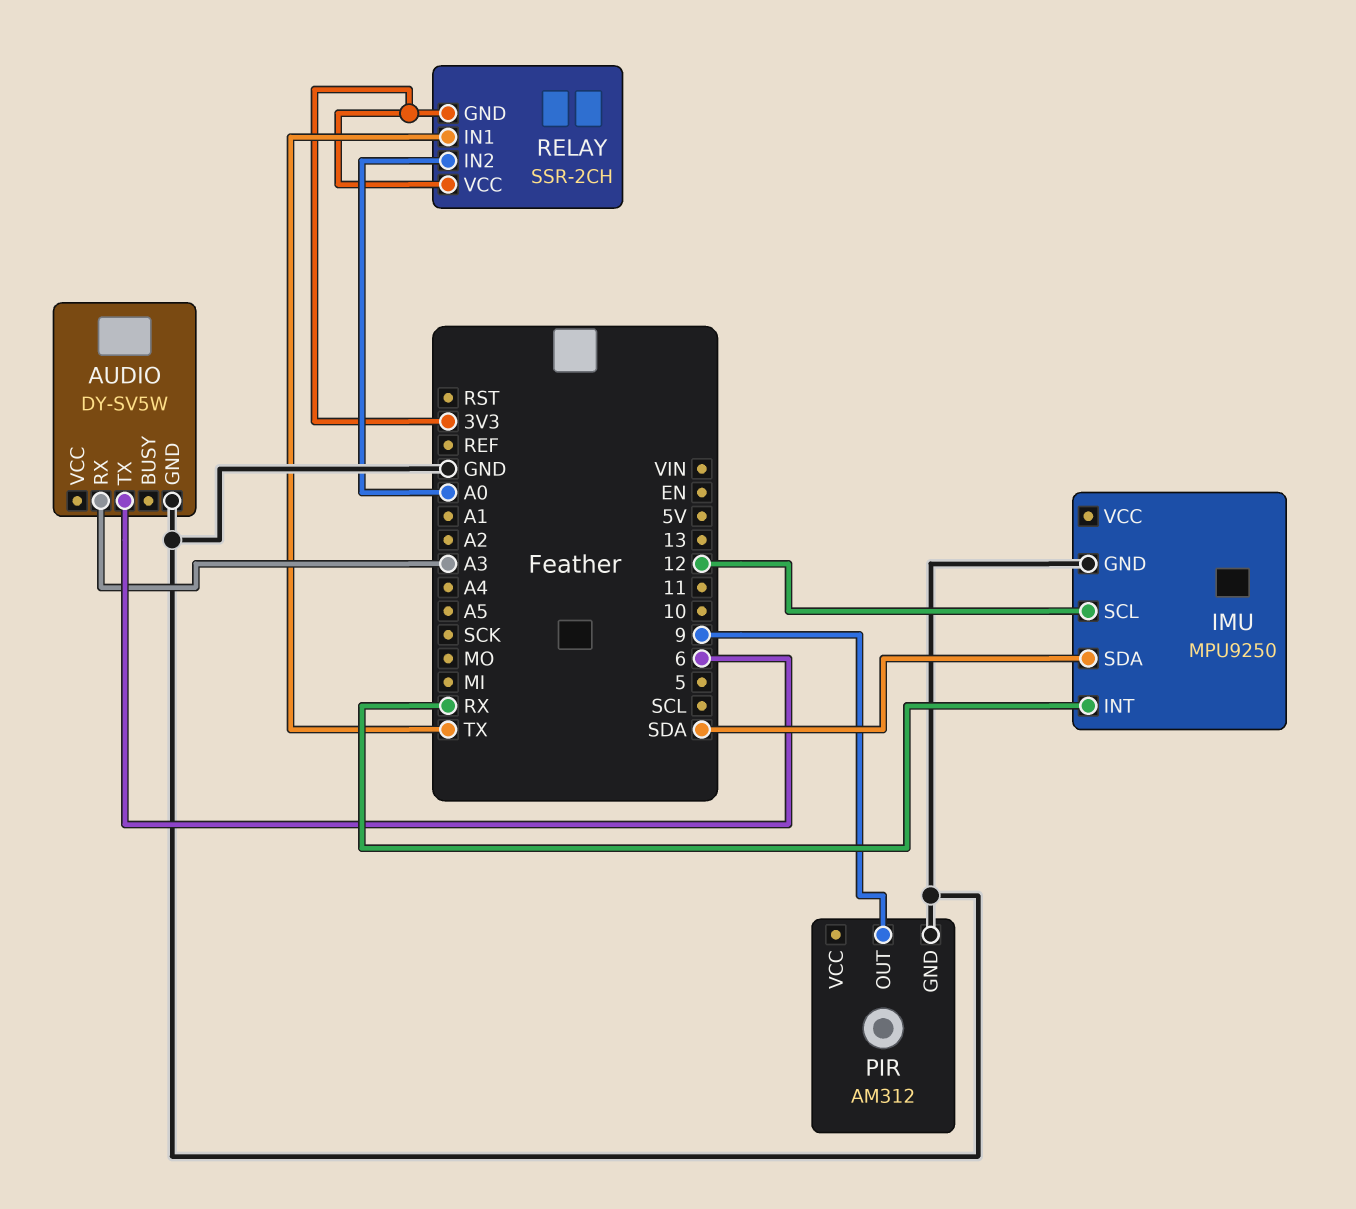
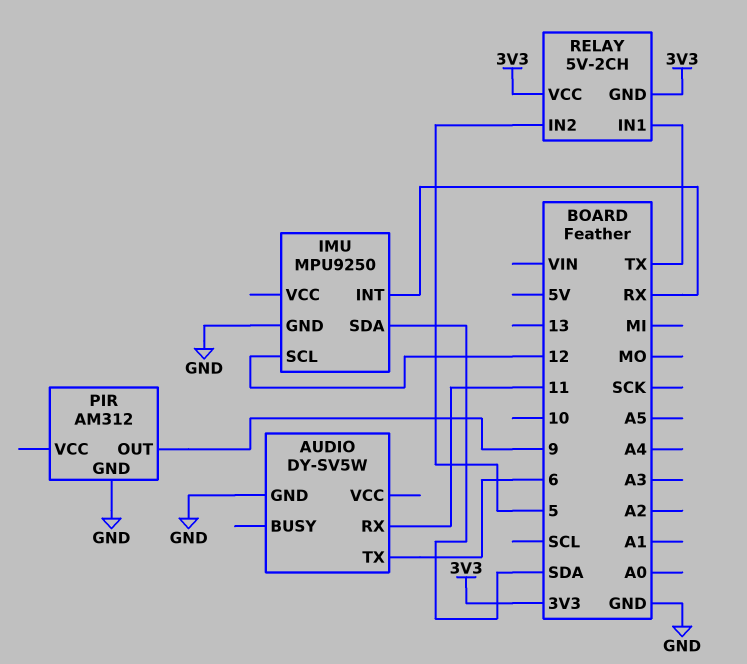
AUDIO pin RX: A3 -> 11
RELAY: SSR-2CH -> 5V-2CH
RELAY pin IN2: A0 -> 5

